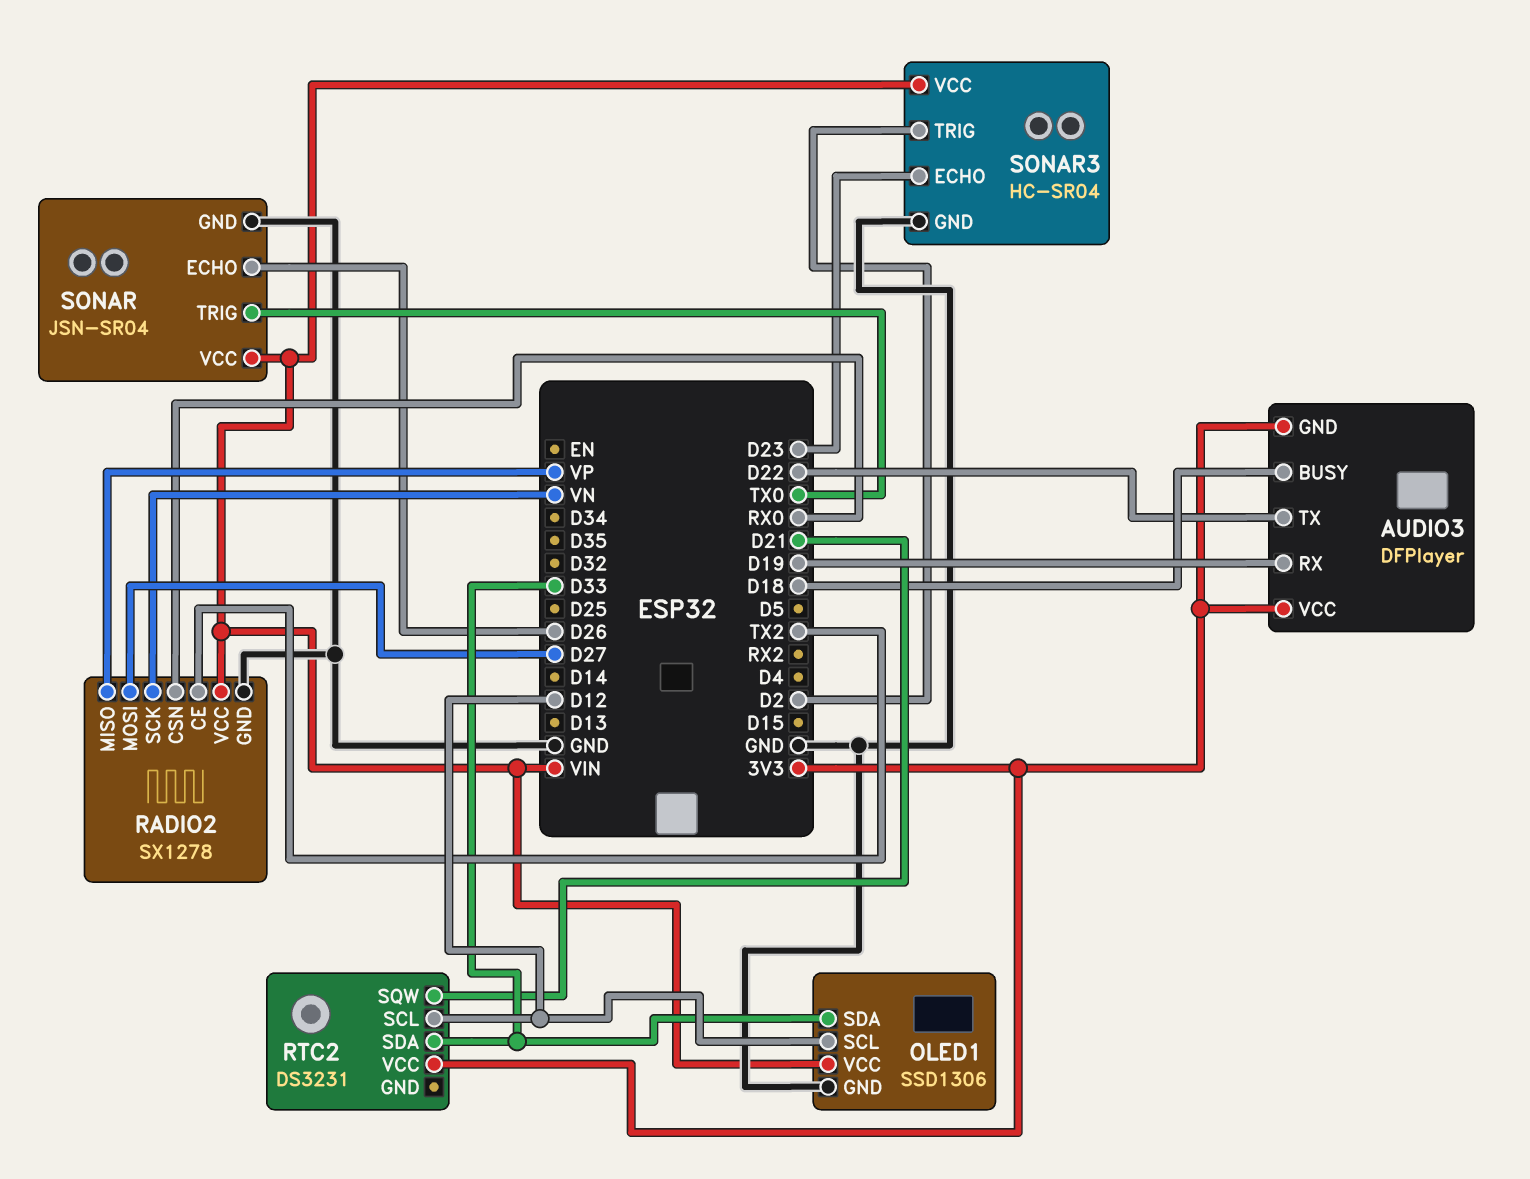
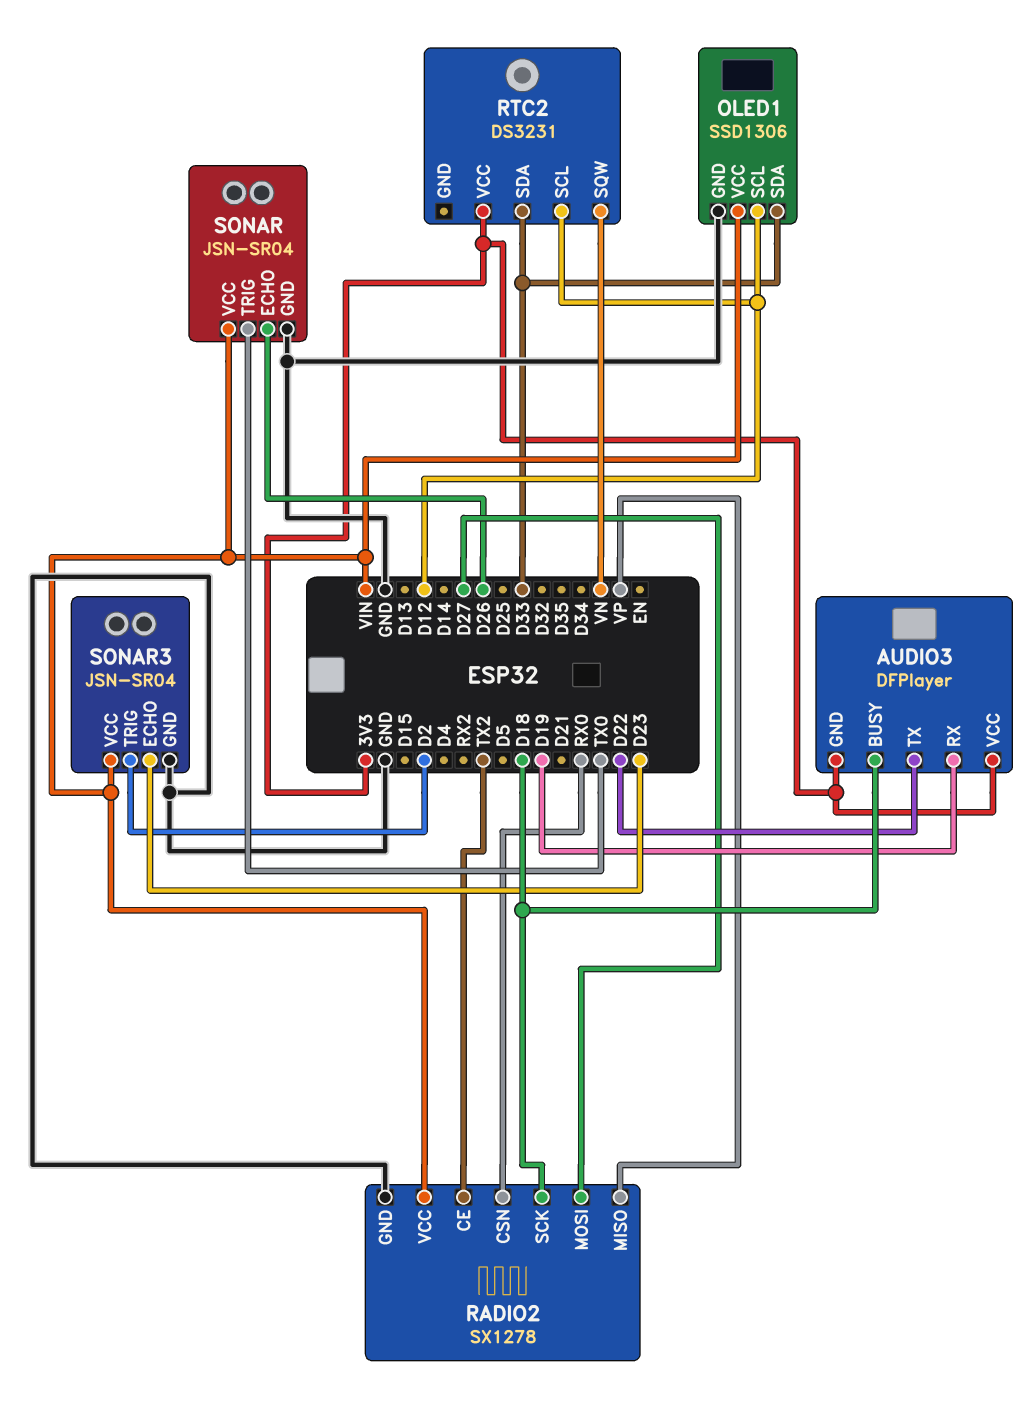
RADIO2 pin SCK: VN -> D18
RTC2 pin SQW: D21 -> VN
SONAR3: HC-SR04 -> JSN-SR04

